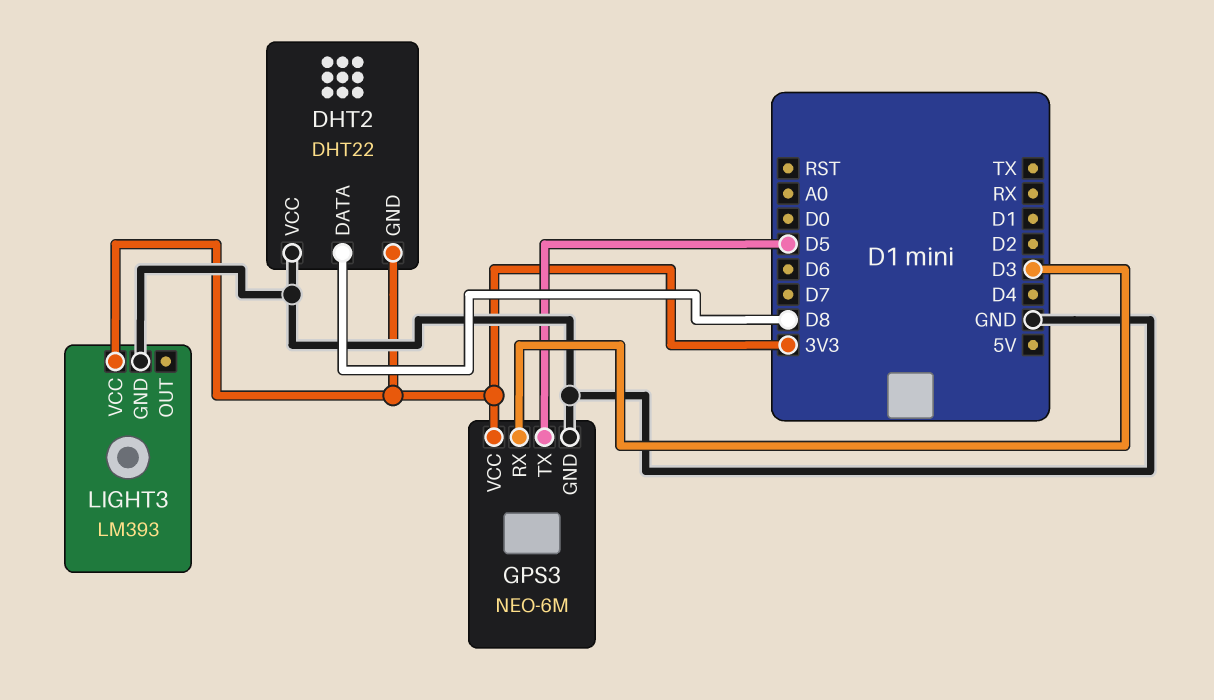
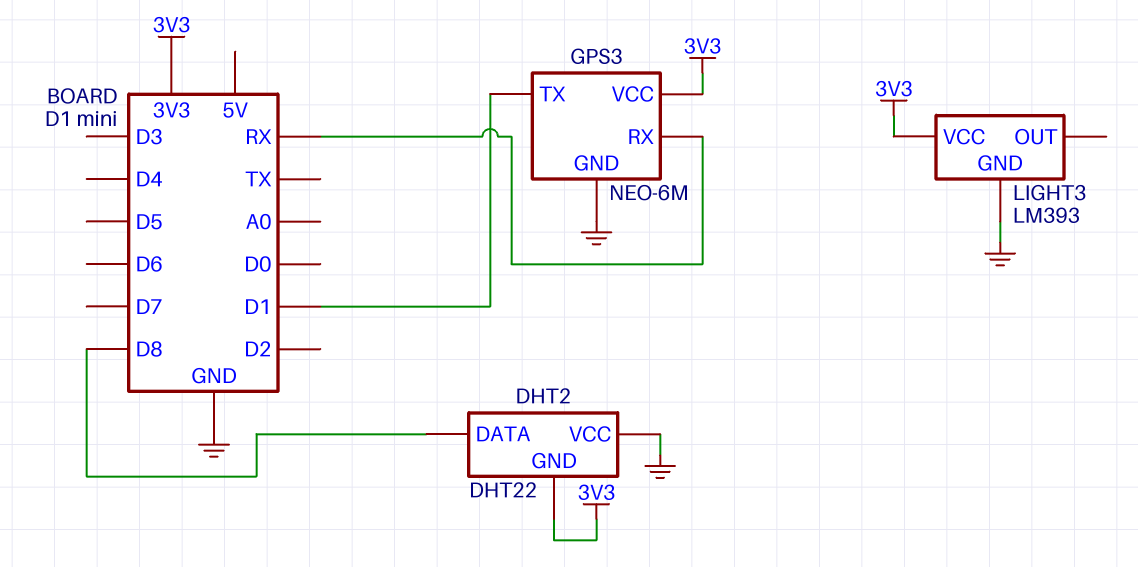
GPS3 pin RX: D3 -> RX
GPS3 pin TX: D5 -> D1

